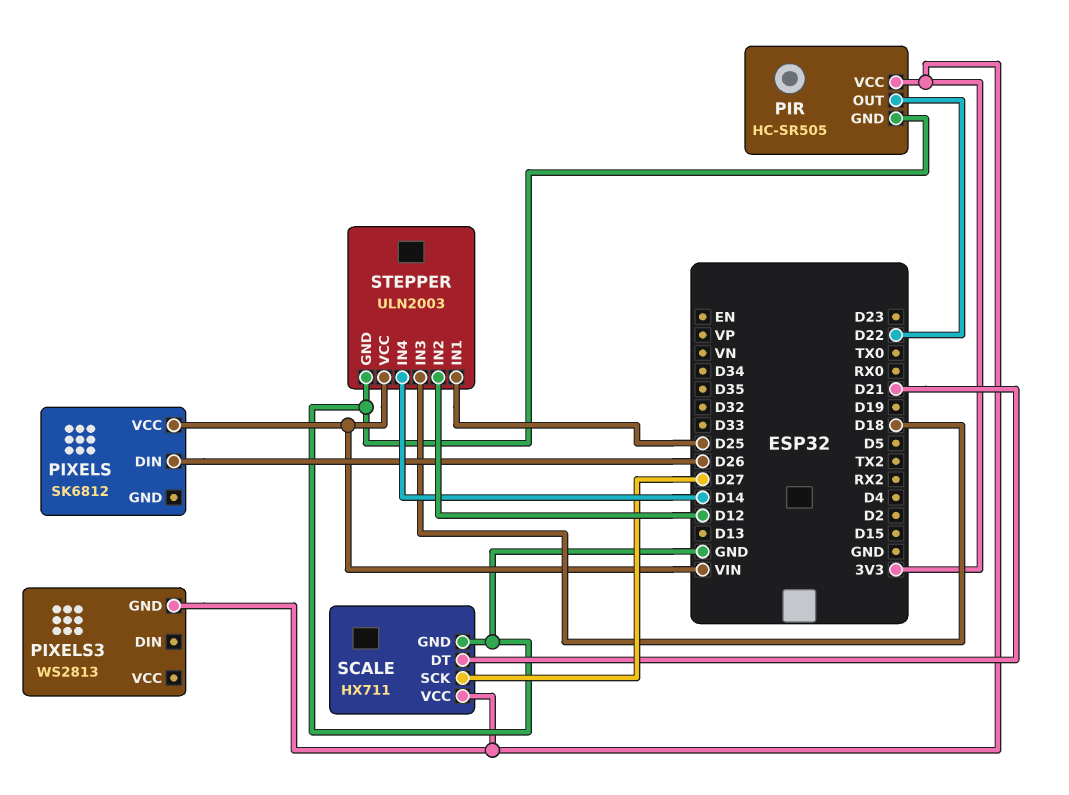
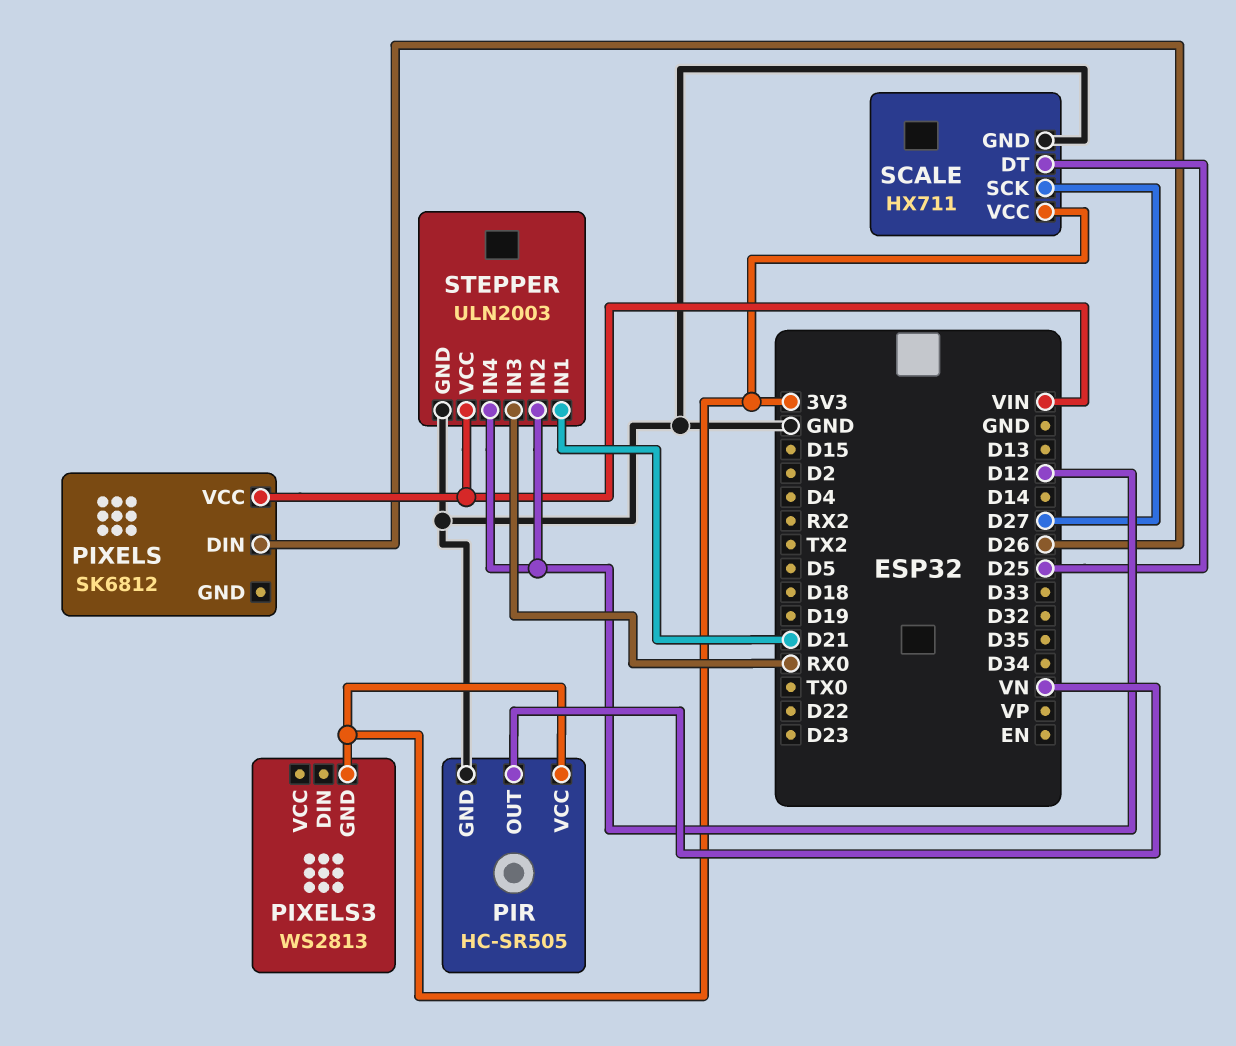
PIR pin OUT: D22 -> VN
SCALE pin DT: D21 -> D25
STEPPER pin IN1: D25 -> D21
STEPPER pin IN3: D18 -> RX0
STEPPER pin IN4: D14 -> D12

